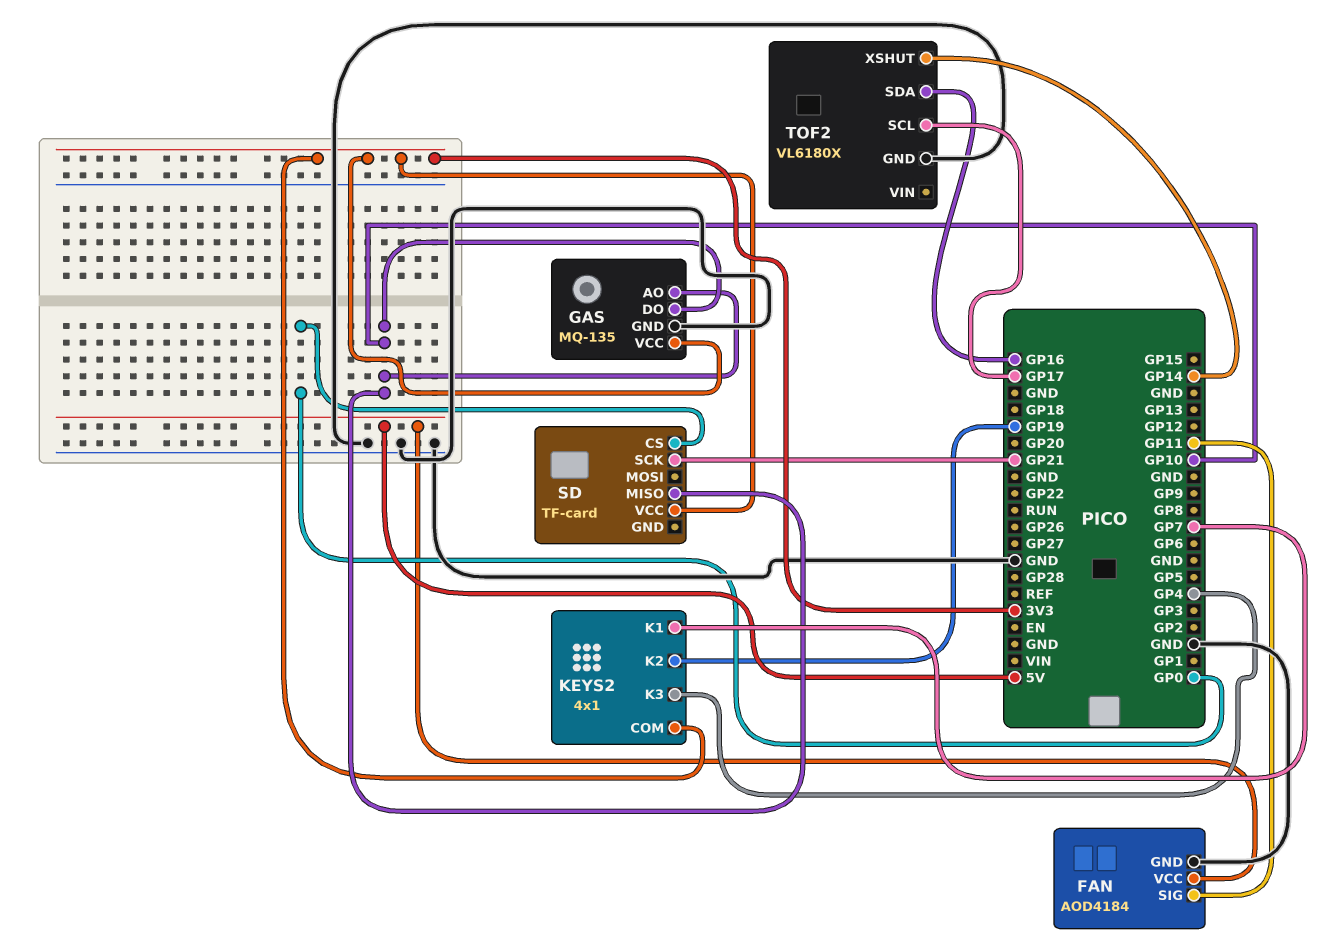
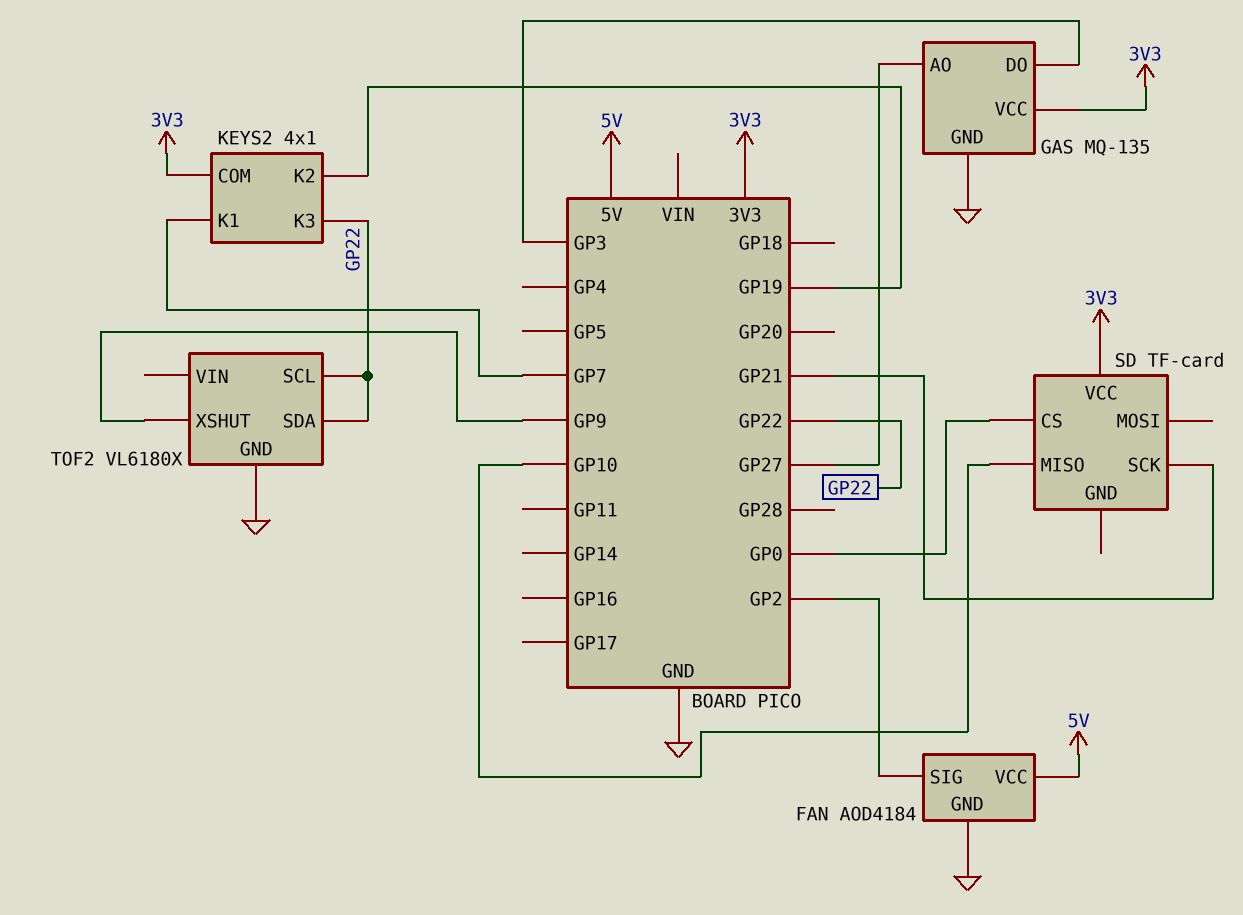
FAN pin SIG: GP11 -> GP2
GAS pin AO: GP10 -> GP27
GAS pin DO: GP10 -> GP3
KEYS2 pin K3: GP4 -> GP22
TOF2 pin SCL: GP17 -> GP22
TOF2 pin SDA: GP16 -> GP22
TOF2 pin XSHUT: GP14 -> GP9

